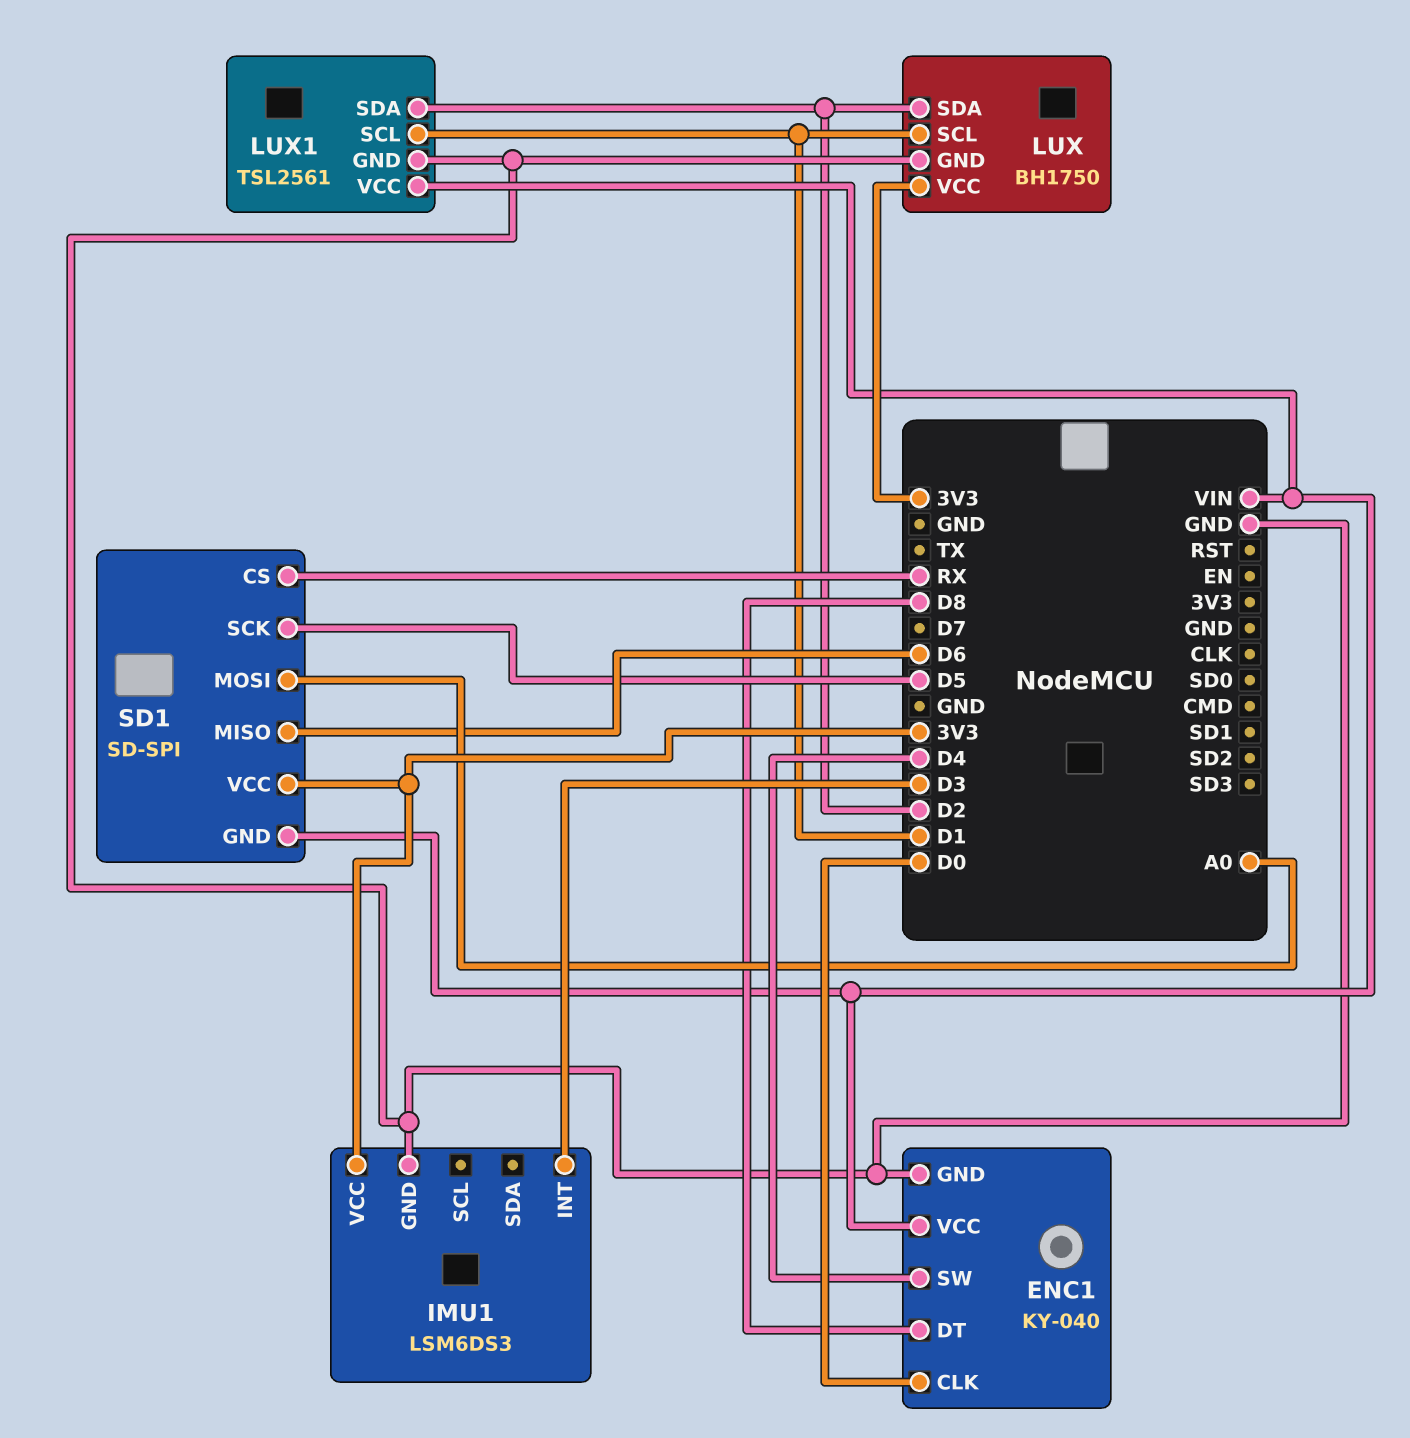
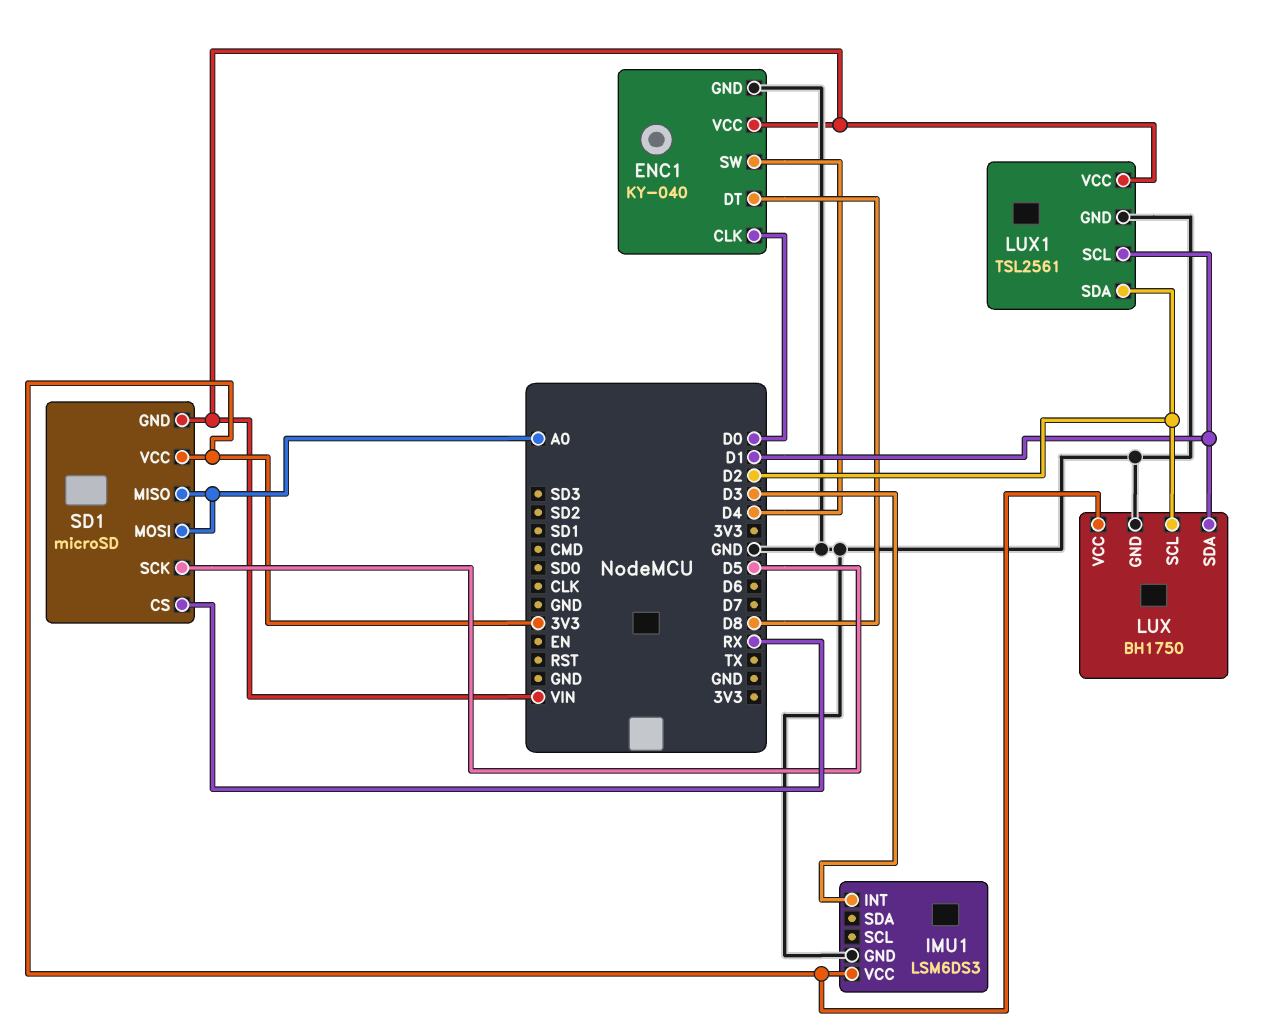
LUX pin SCL: D1 -> D2
LUX pin SDA: D2 -> D1
SD1: SD-SPI -> microSD
SD1 pin MISO: D6 -> A0

